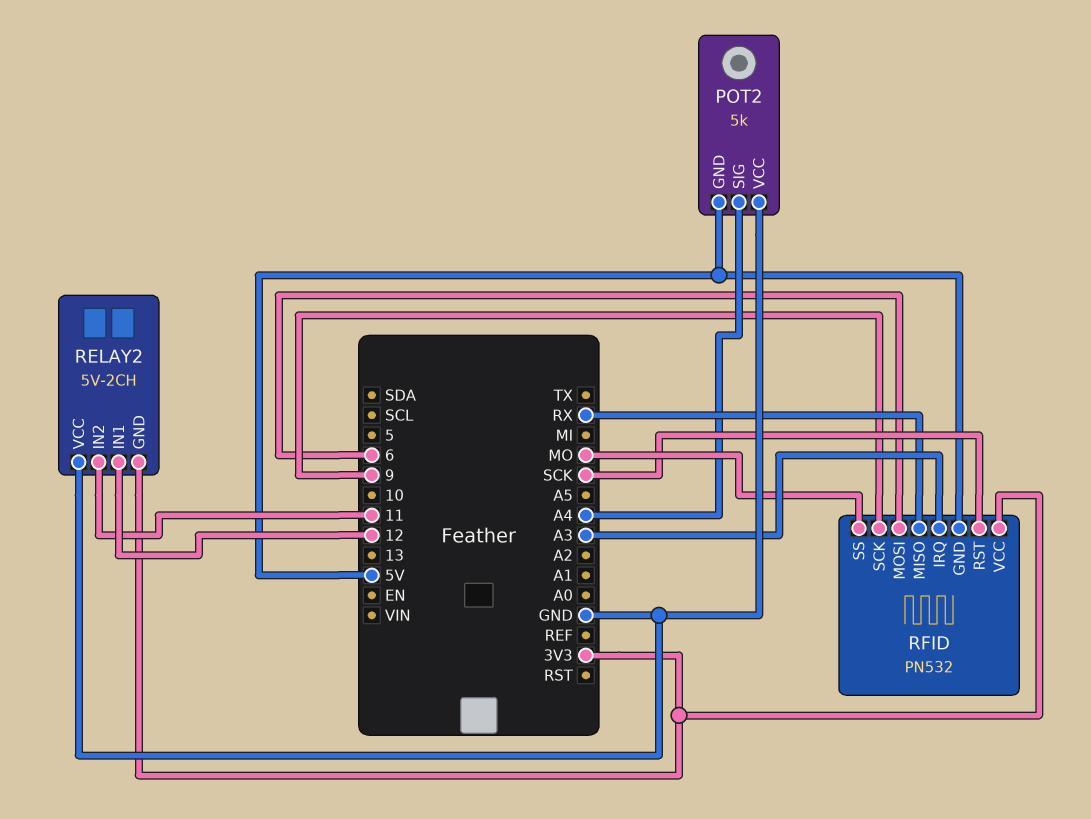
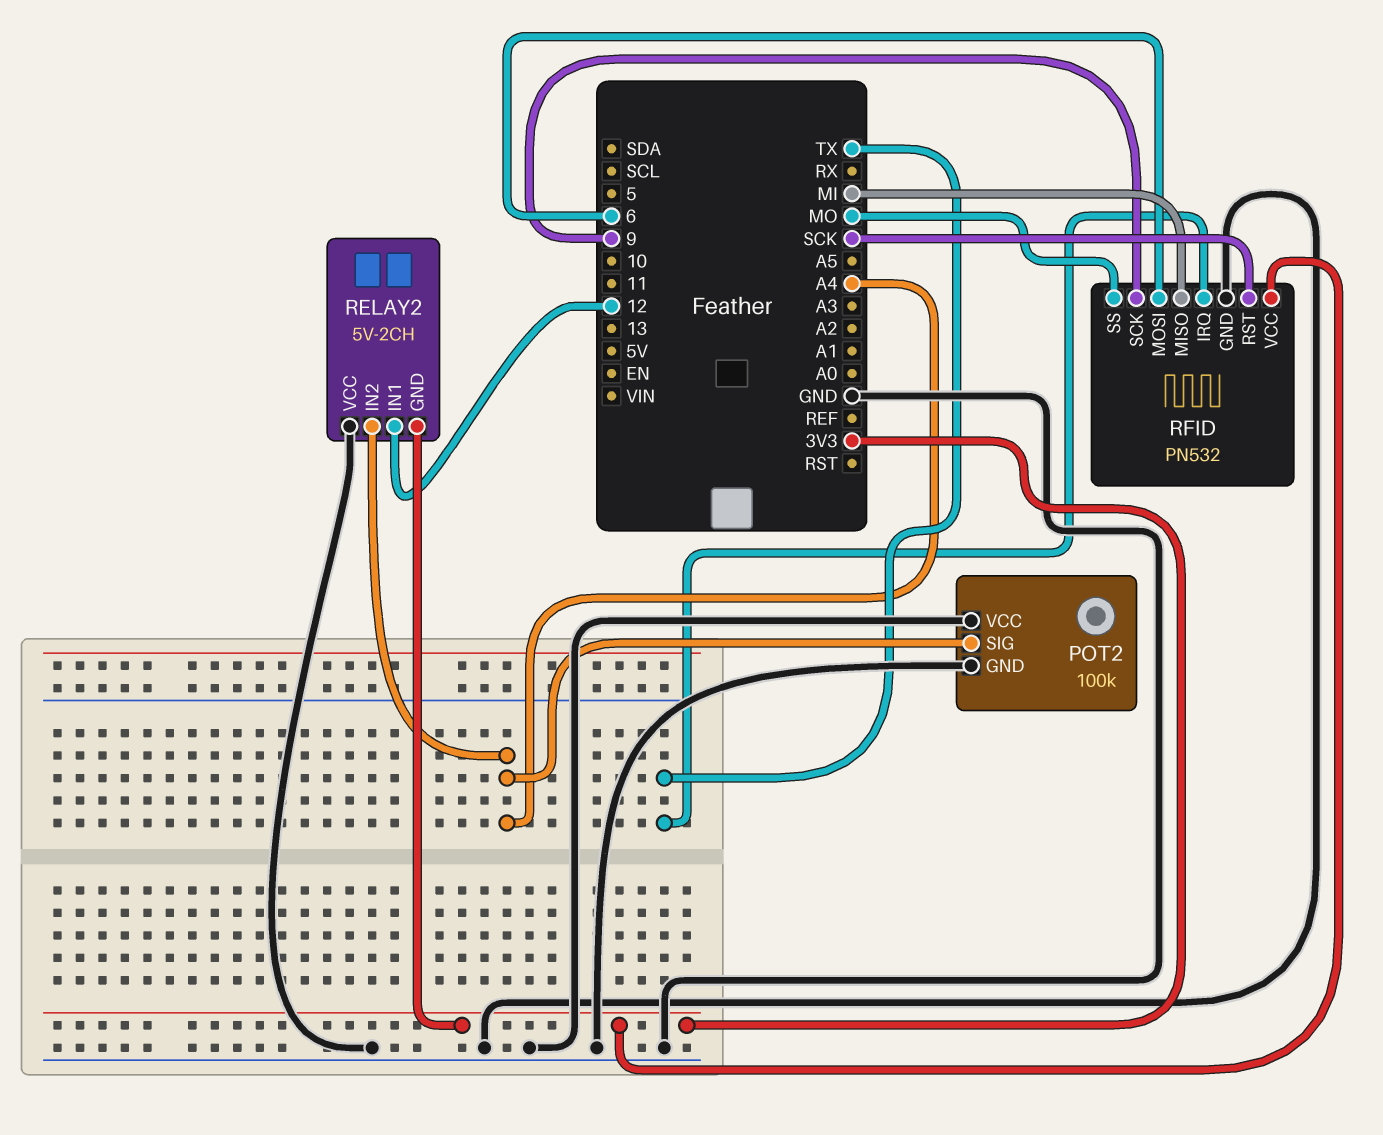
POT2: 5k -> 100k
POT2 pin GND: 5V -> GND
RELAY2 pin IN2: 11 -> A4
RFID pin GND: 5V -> GND
RFID pin IRQ: A3 -> TX
RFID pin MISO: RX -> MI

